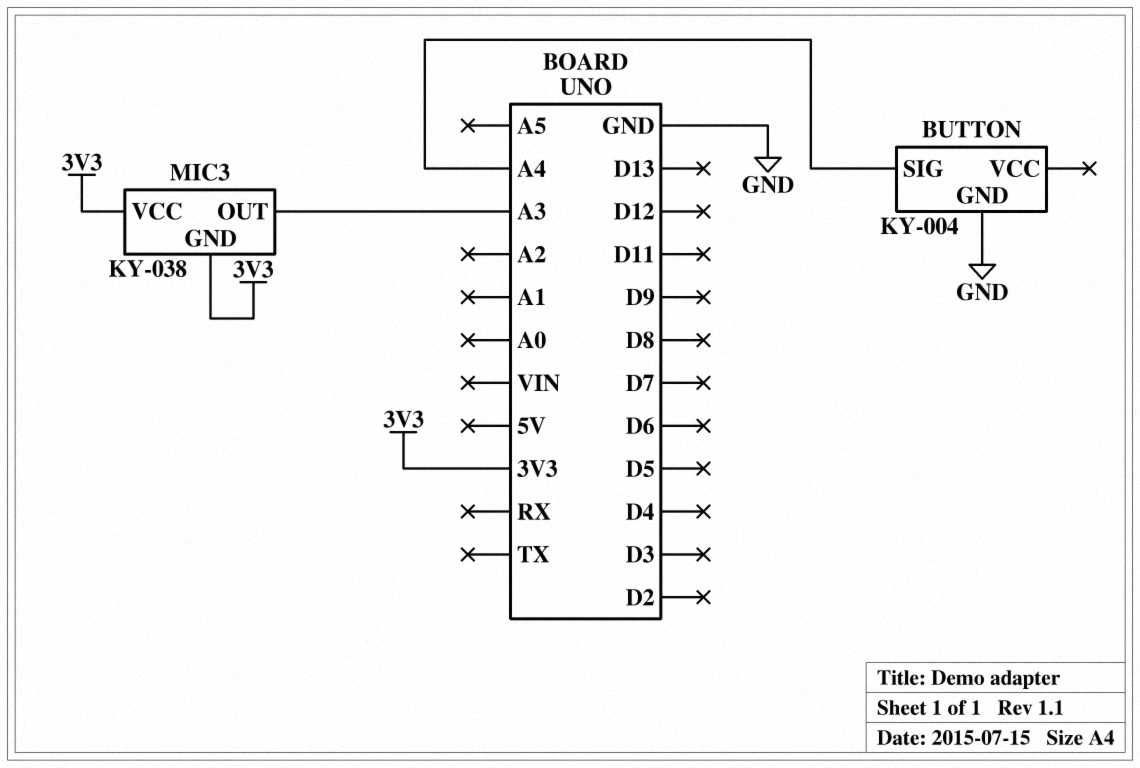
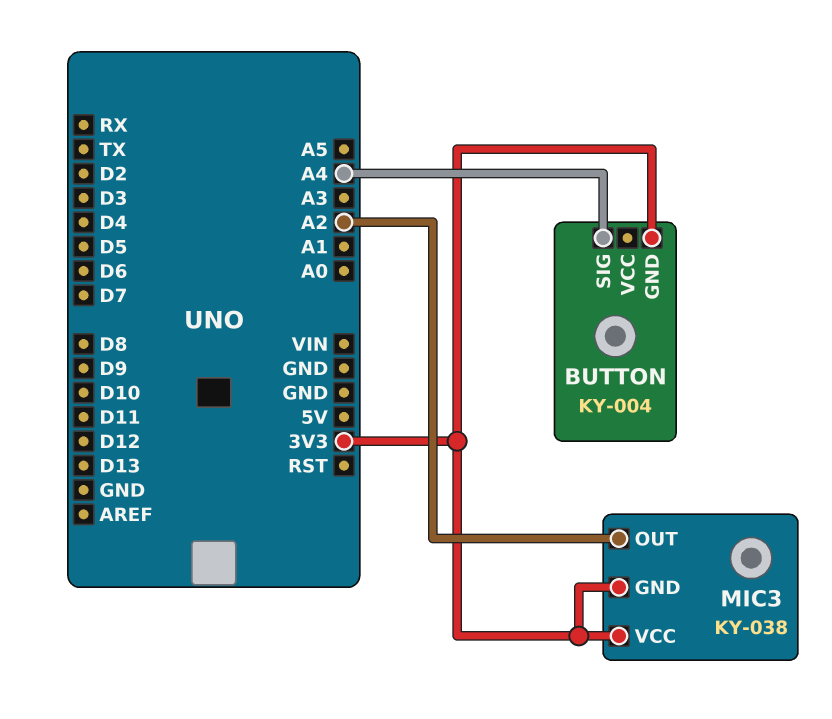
BUTTON pin GND: GND -> 3V3
MIC3 pin OUT: A3 -> A2

